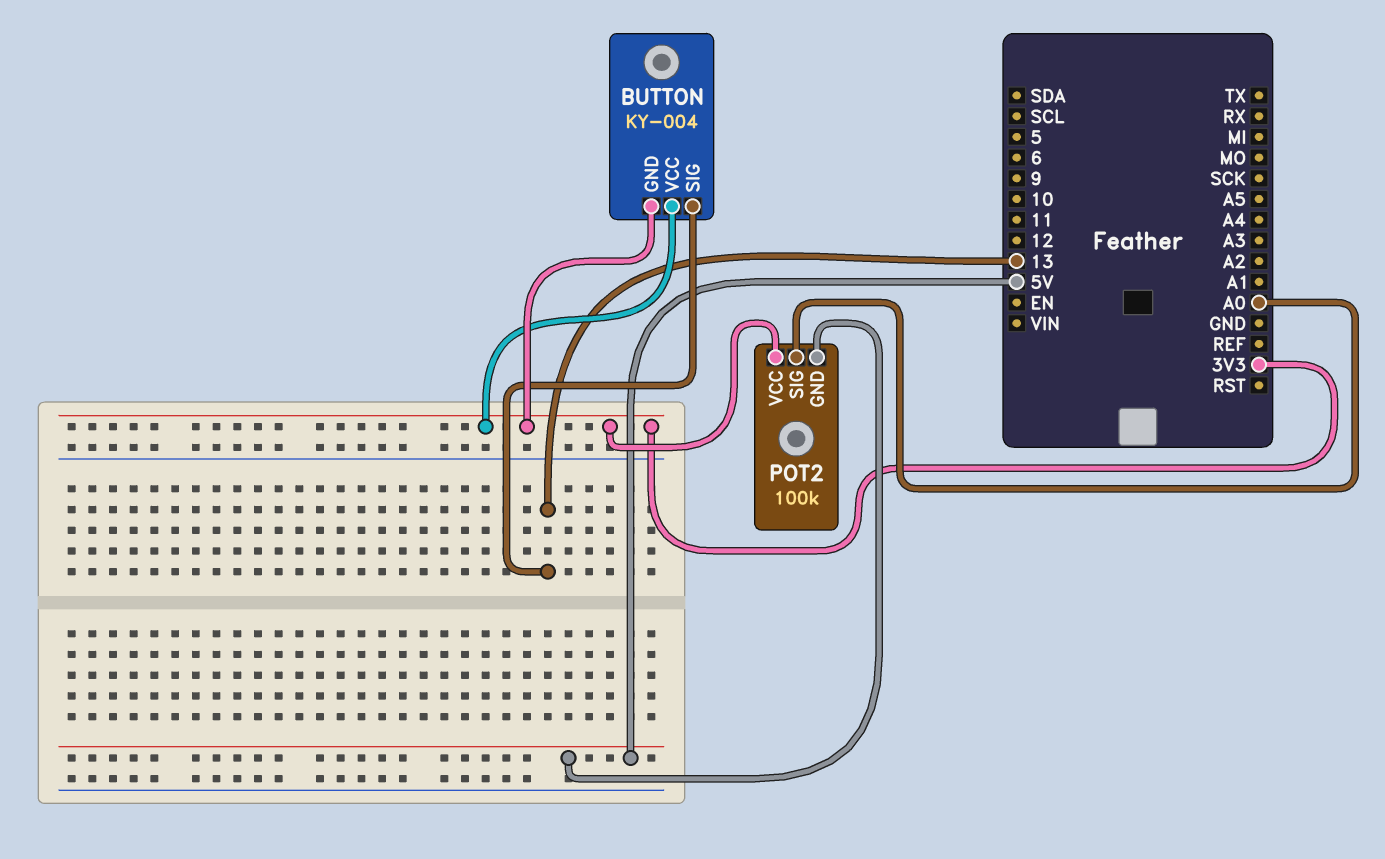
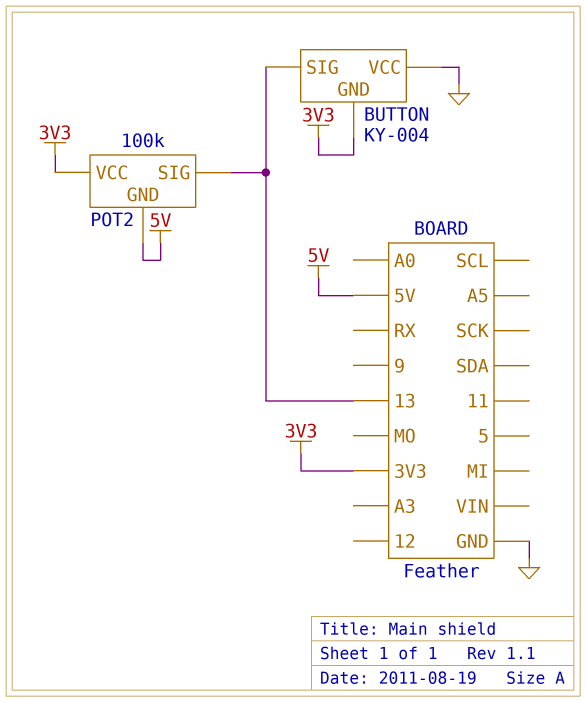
BUTTON pin VCC: 3V3 -> GND
POT2 pin SIG: A0 -> 13

